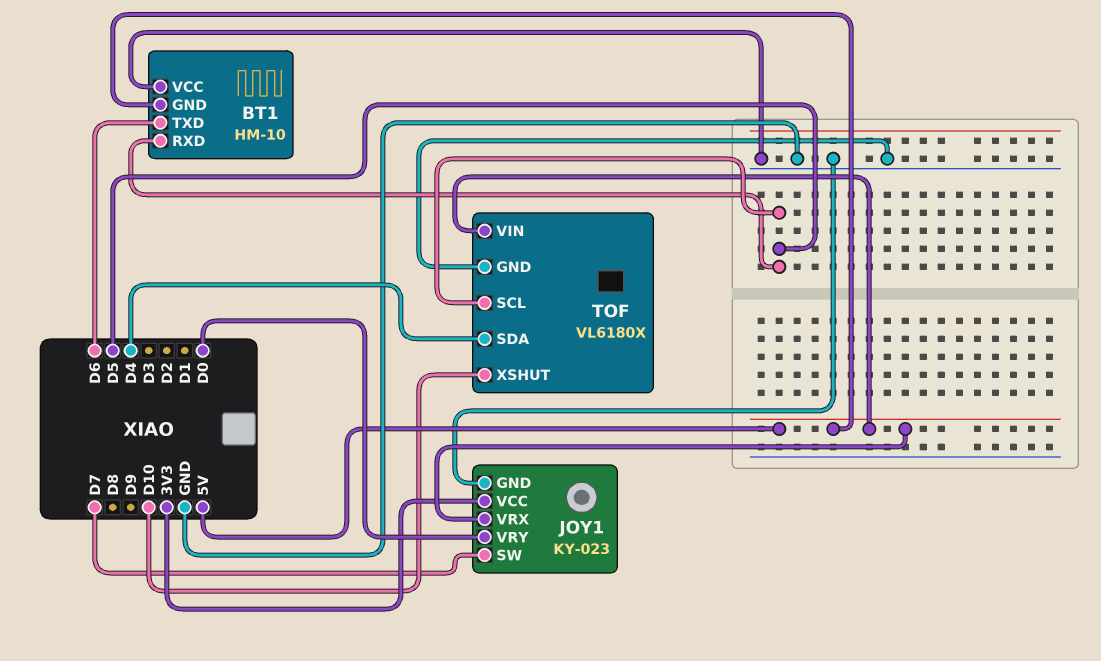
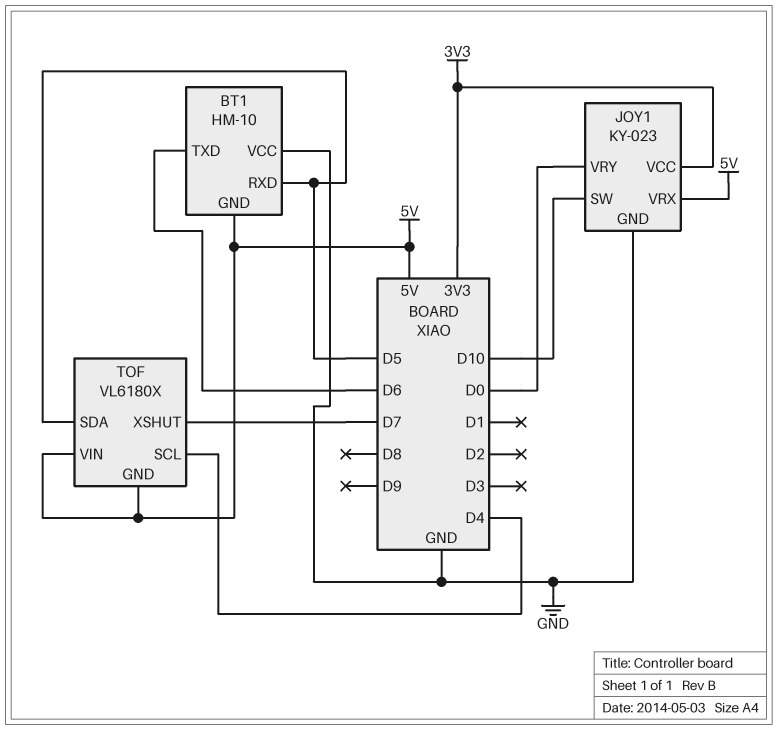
JOY1 pin SW: D7 -> D10
TOF pin GND: GND -> 5V
TOF pin SCL: D5 -> D4
TOF pin SDA: D4 -> D5
TOF pin XSHUT: D10 -> D7

